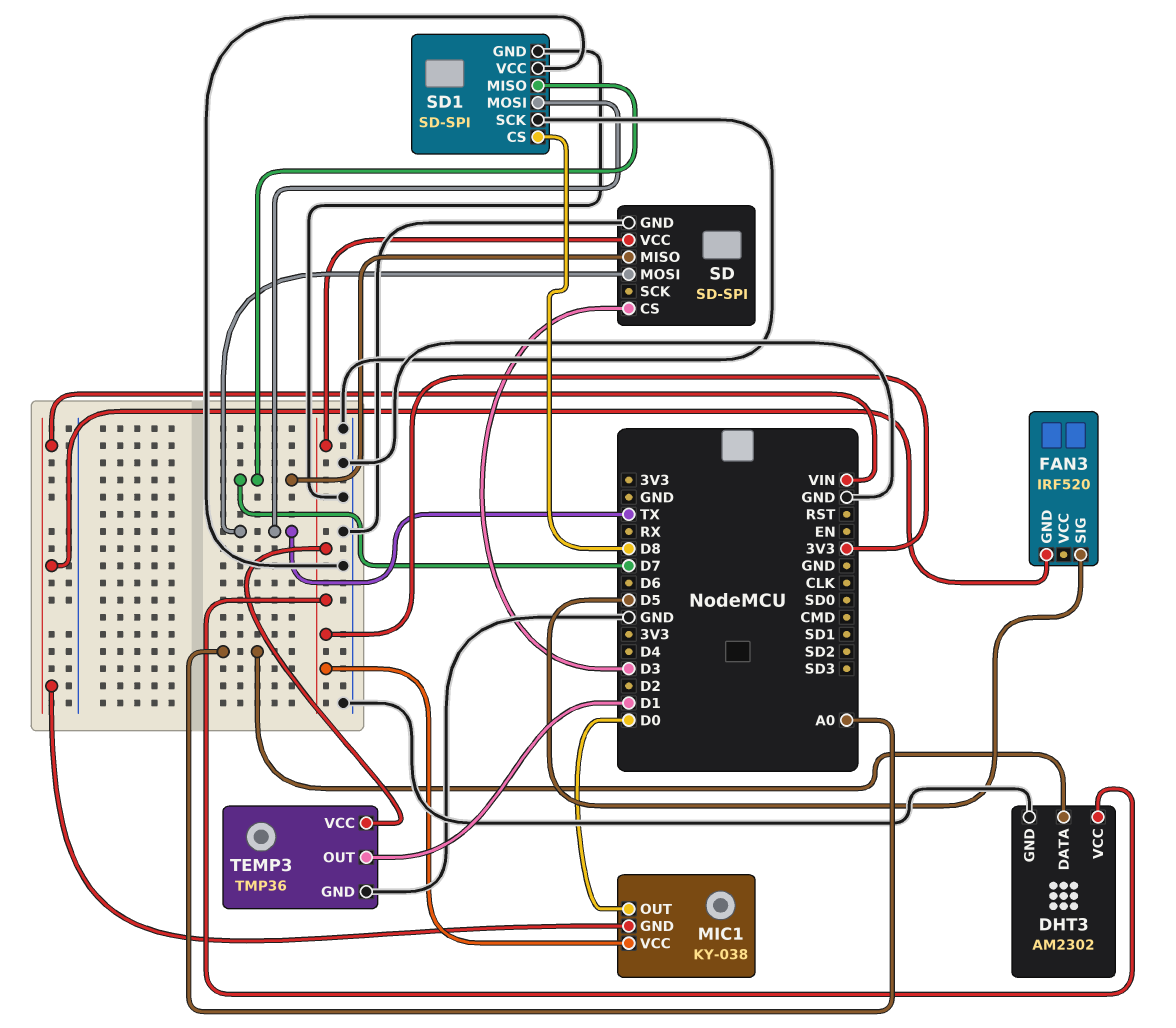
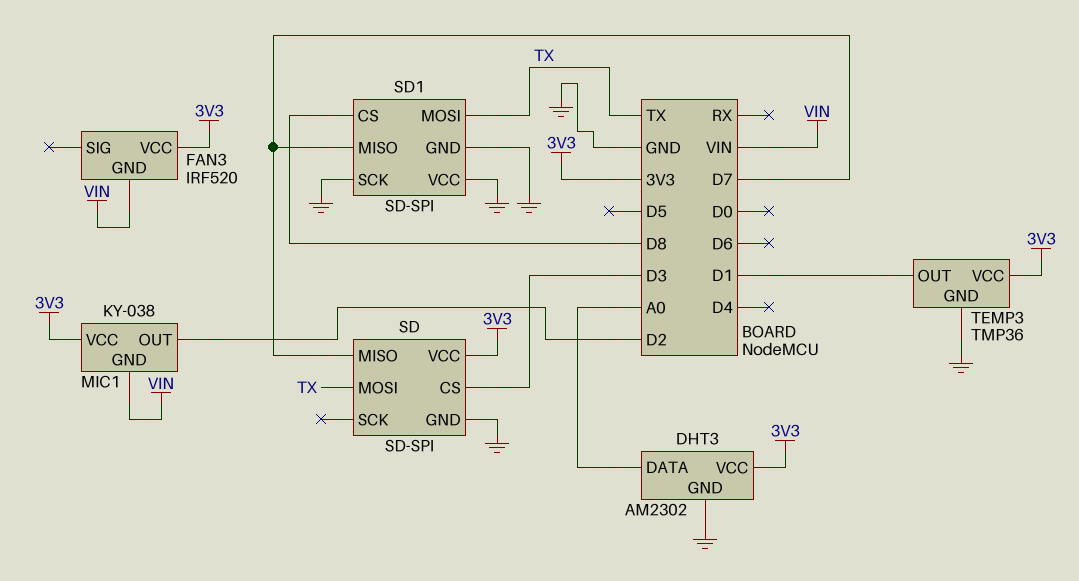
FAN3 pin SIG: D5 -> none
FAN3 pin VCC: none -> 3V3
MIC1 pin OUT: D0 -> D2

